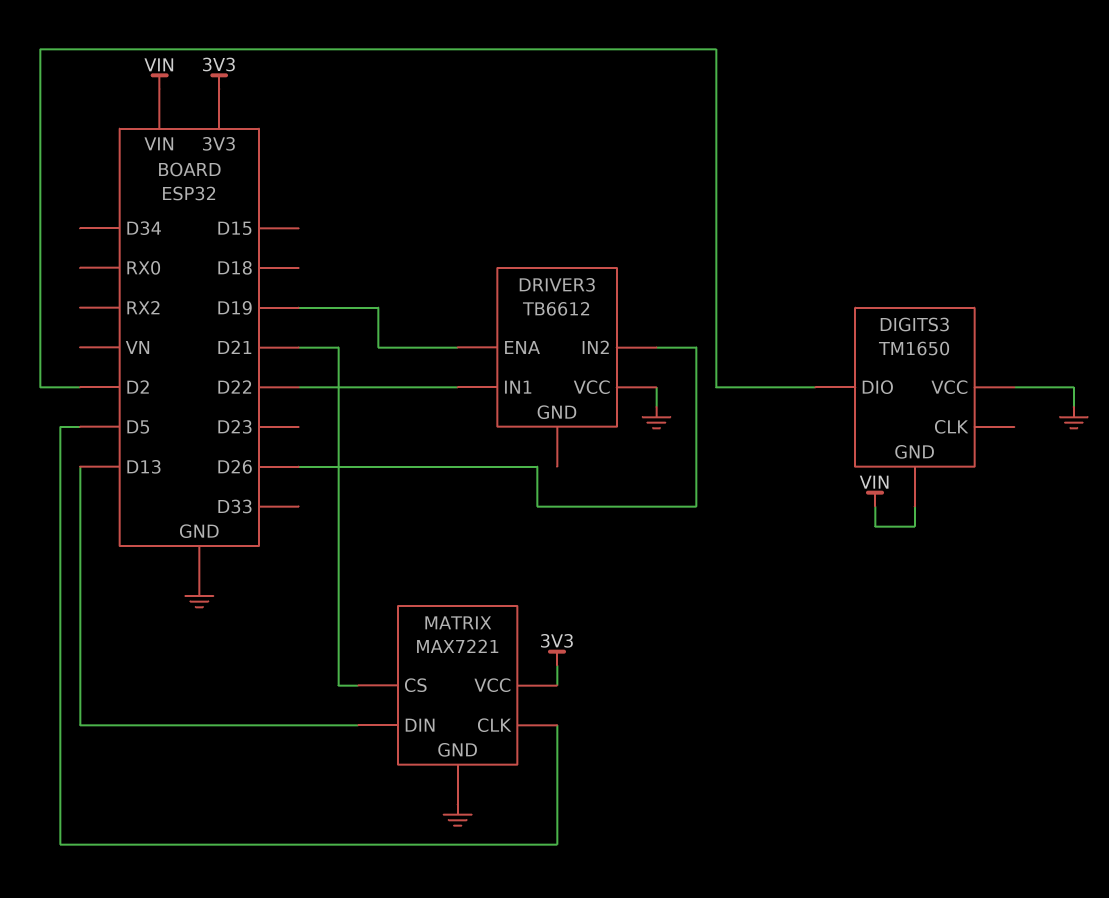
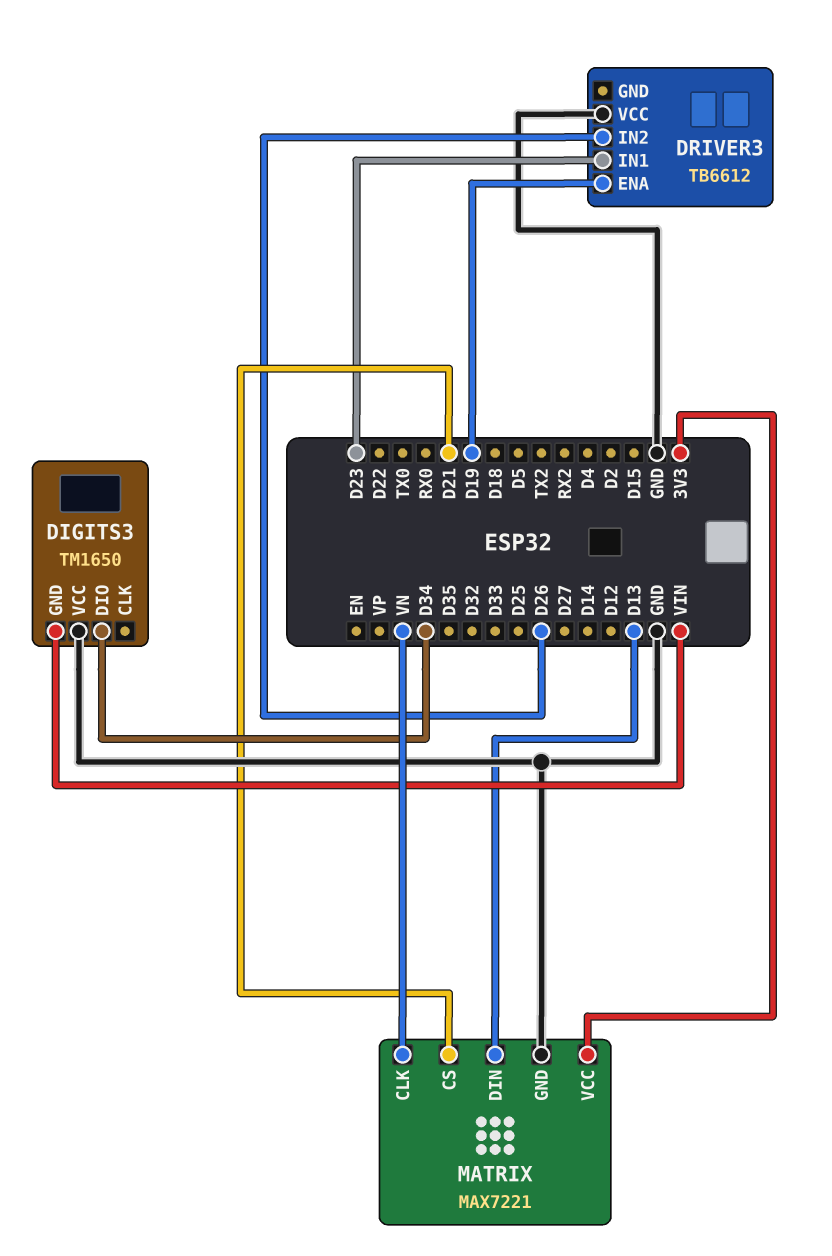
DIGITS3 pin DIO: D2 -> D34
DRIVER3 pin IN1: D22 -> D23
MATRIX pin CLK: D5 -> VN

